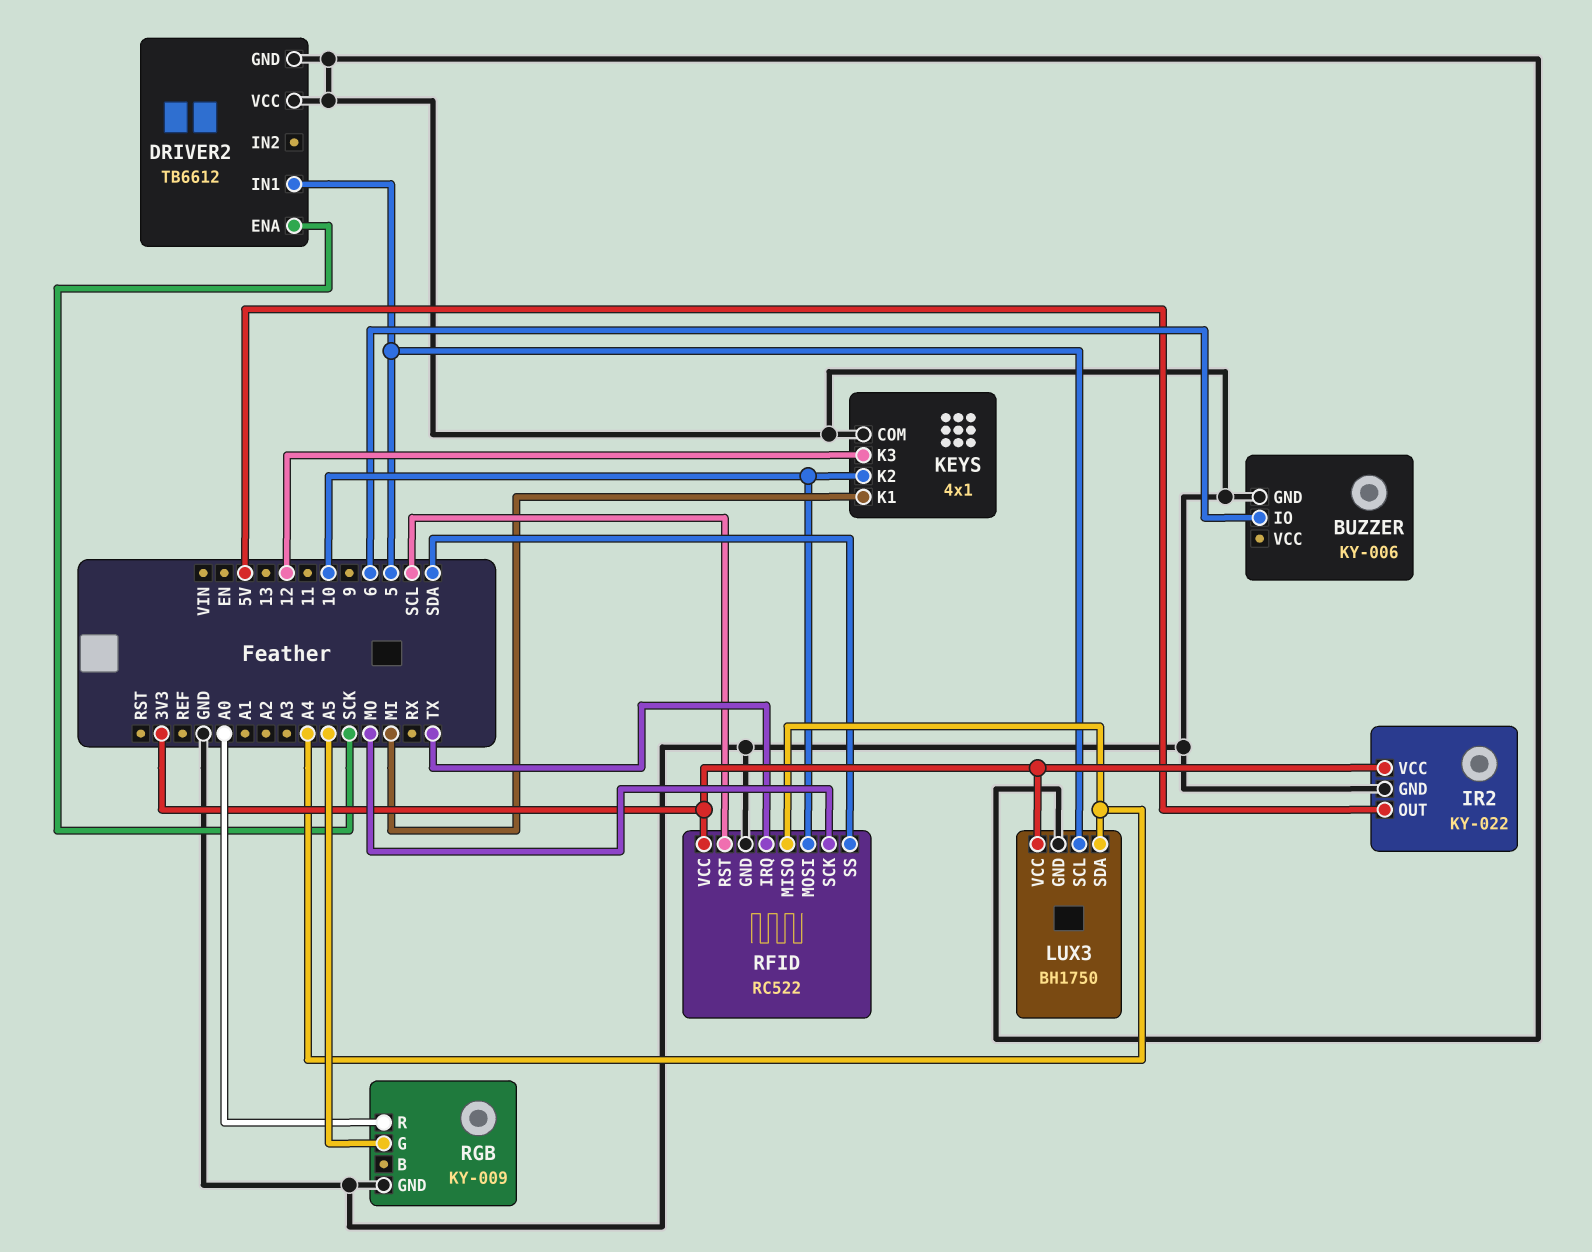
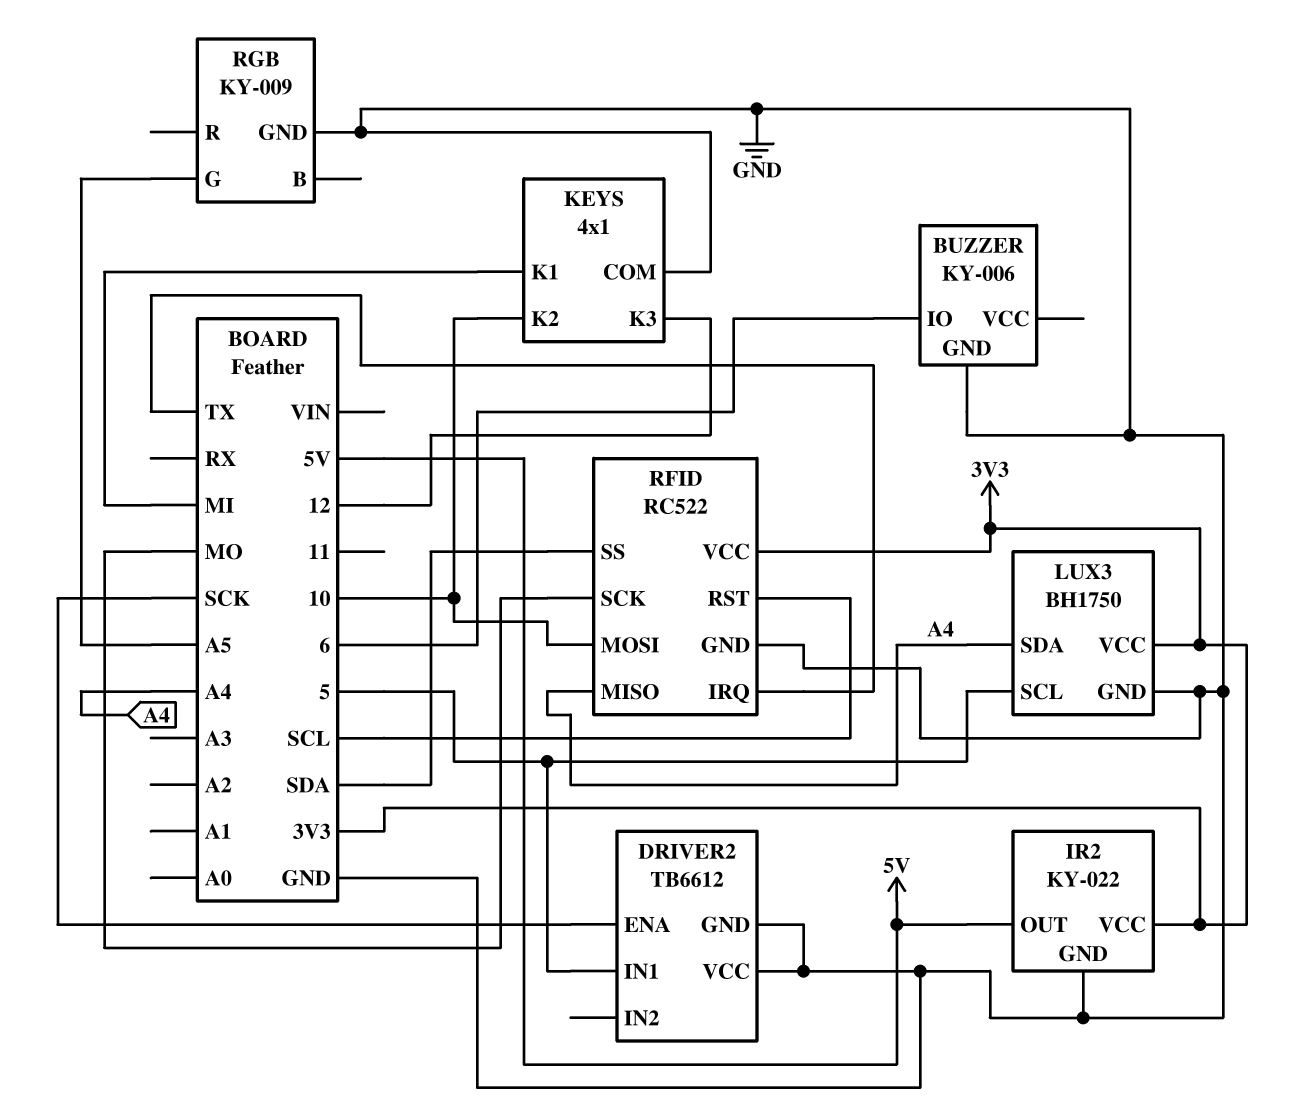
RGB pin R: A0 -> none

